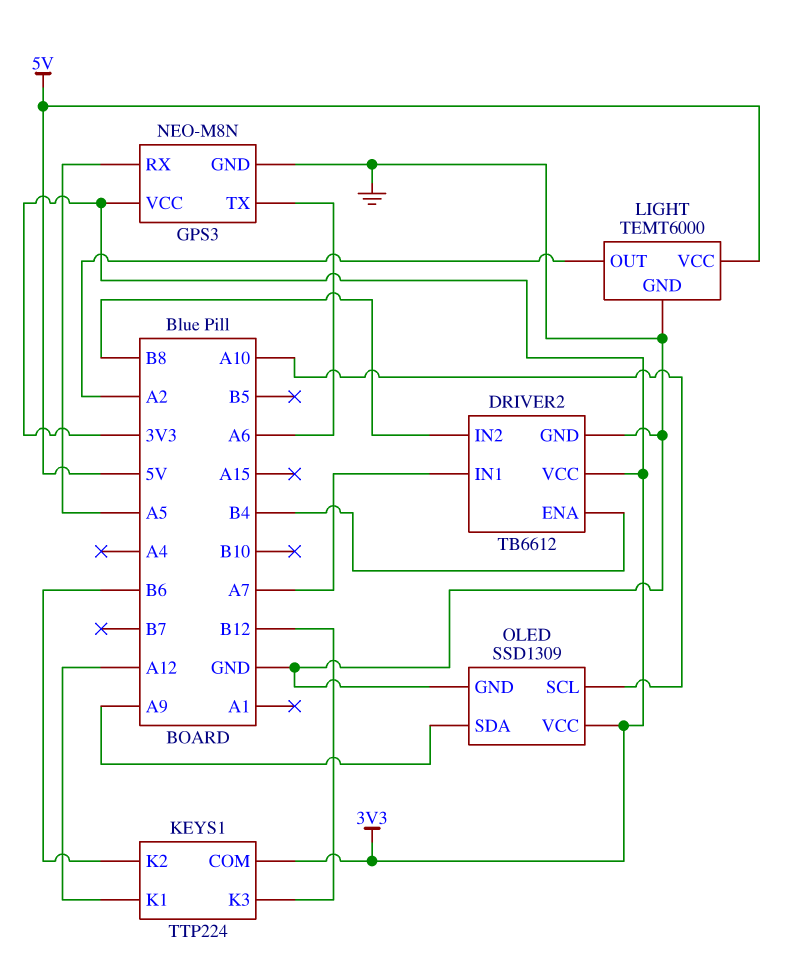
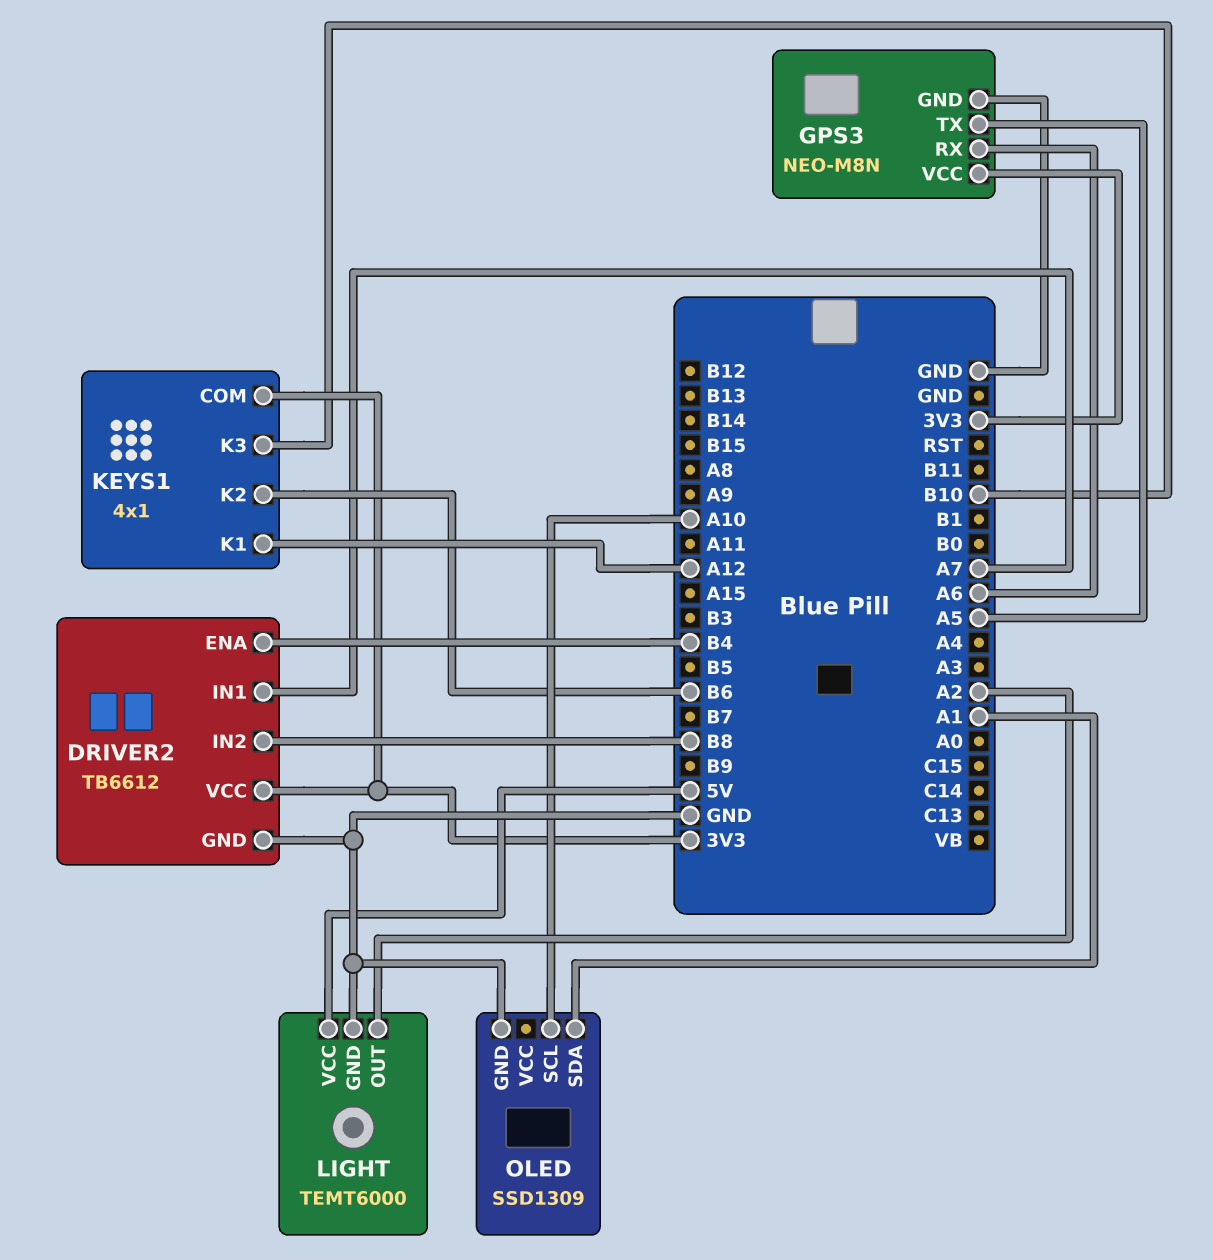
GPS3 pin RX: A5 -> A6
GPS3 pin TX: A6 -> A5
KEYS1: TTP224 -> 4x1
KEYS1 pin K3: B12 -> B10
OLED pin SDA: A9 -> A1
OLED pin VCC: 3V3 -> none

